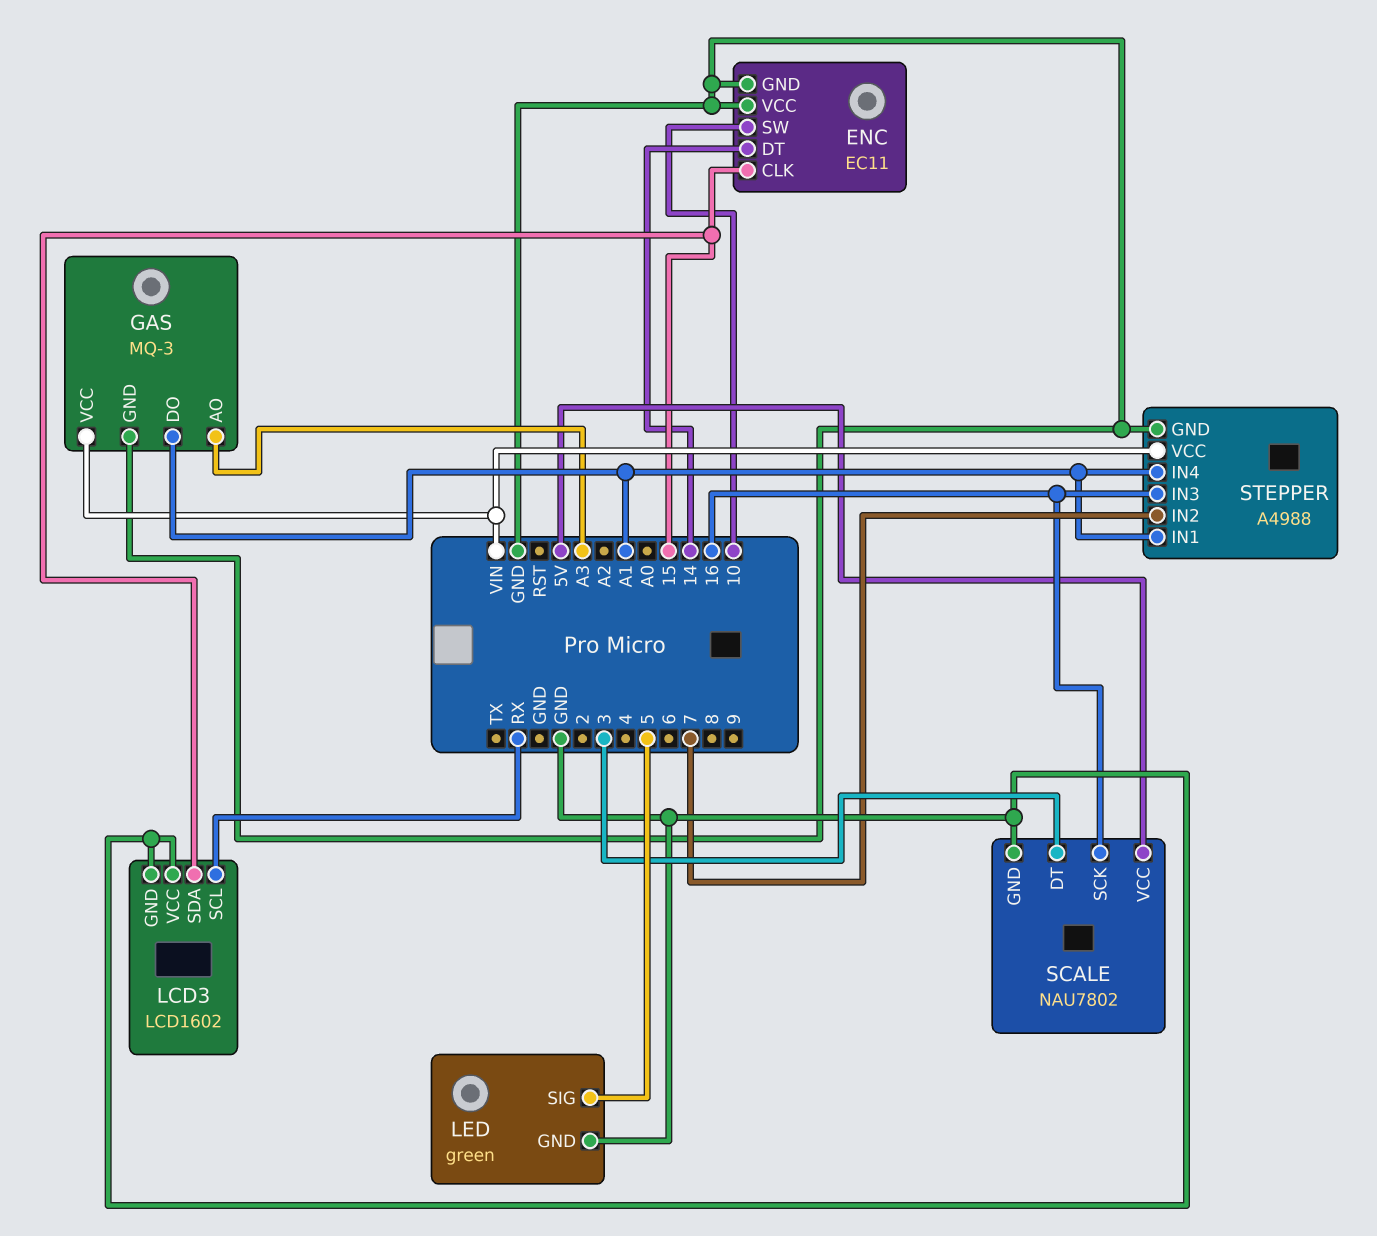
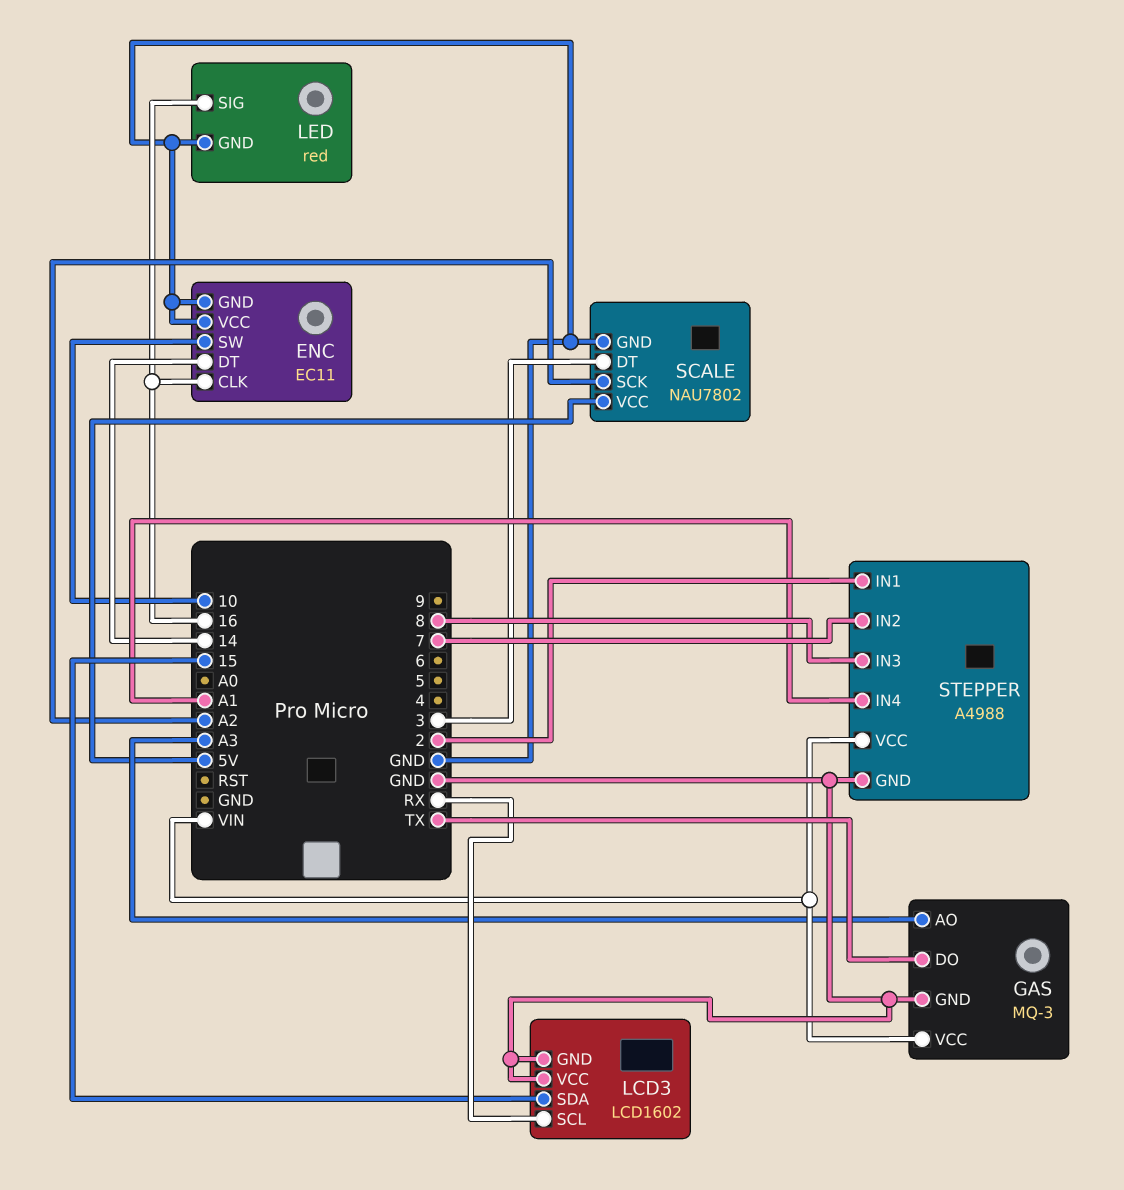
ENC pin CLK: 15 -> 16
GAS pin DO: A1 -> TX
LED: green -> red
LED pin SIG: 5 -> 16
SCALE pin SCK: 16 -> A2
STEPPER pin IN1: A1 -> 2
STEPPER pin IN3: 16 -> 8

